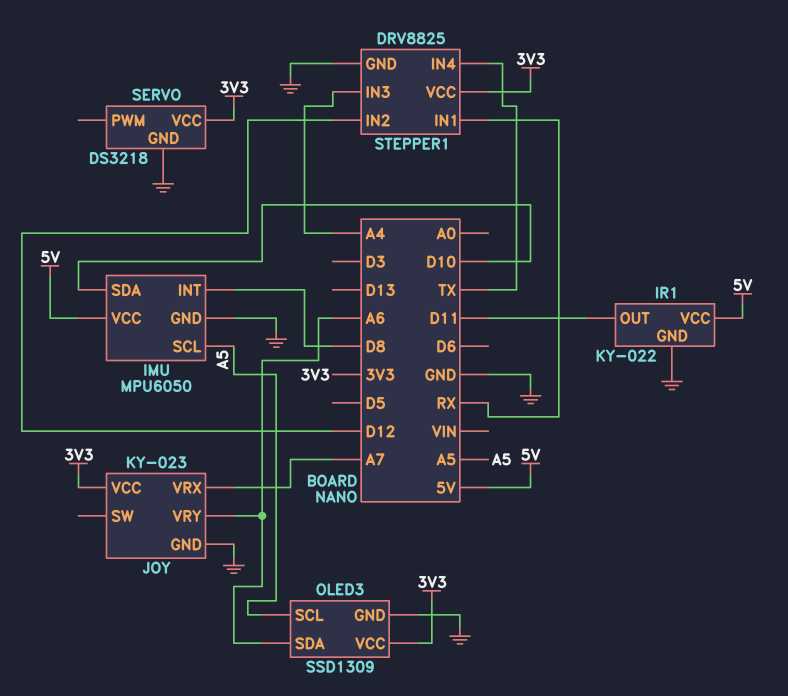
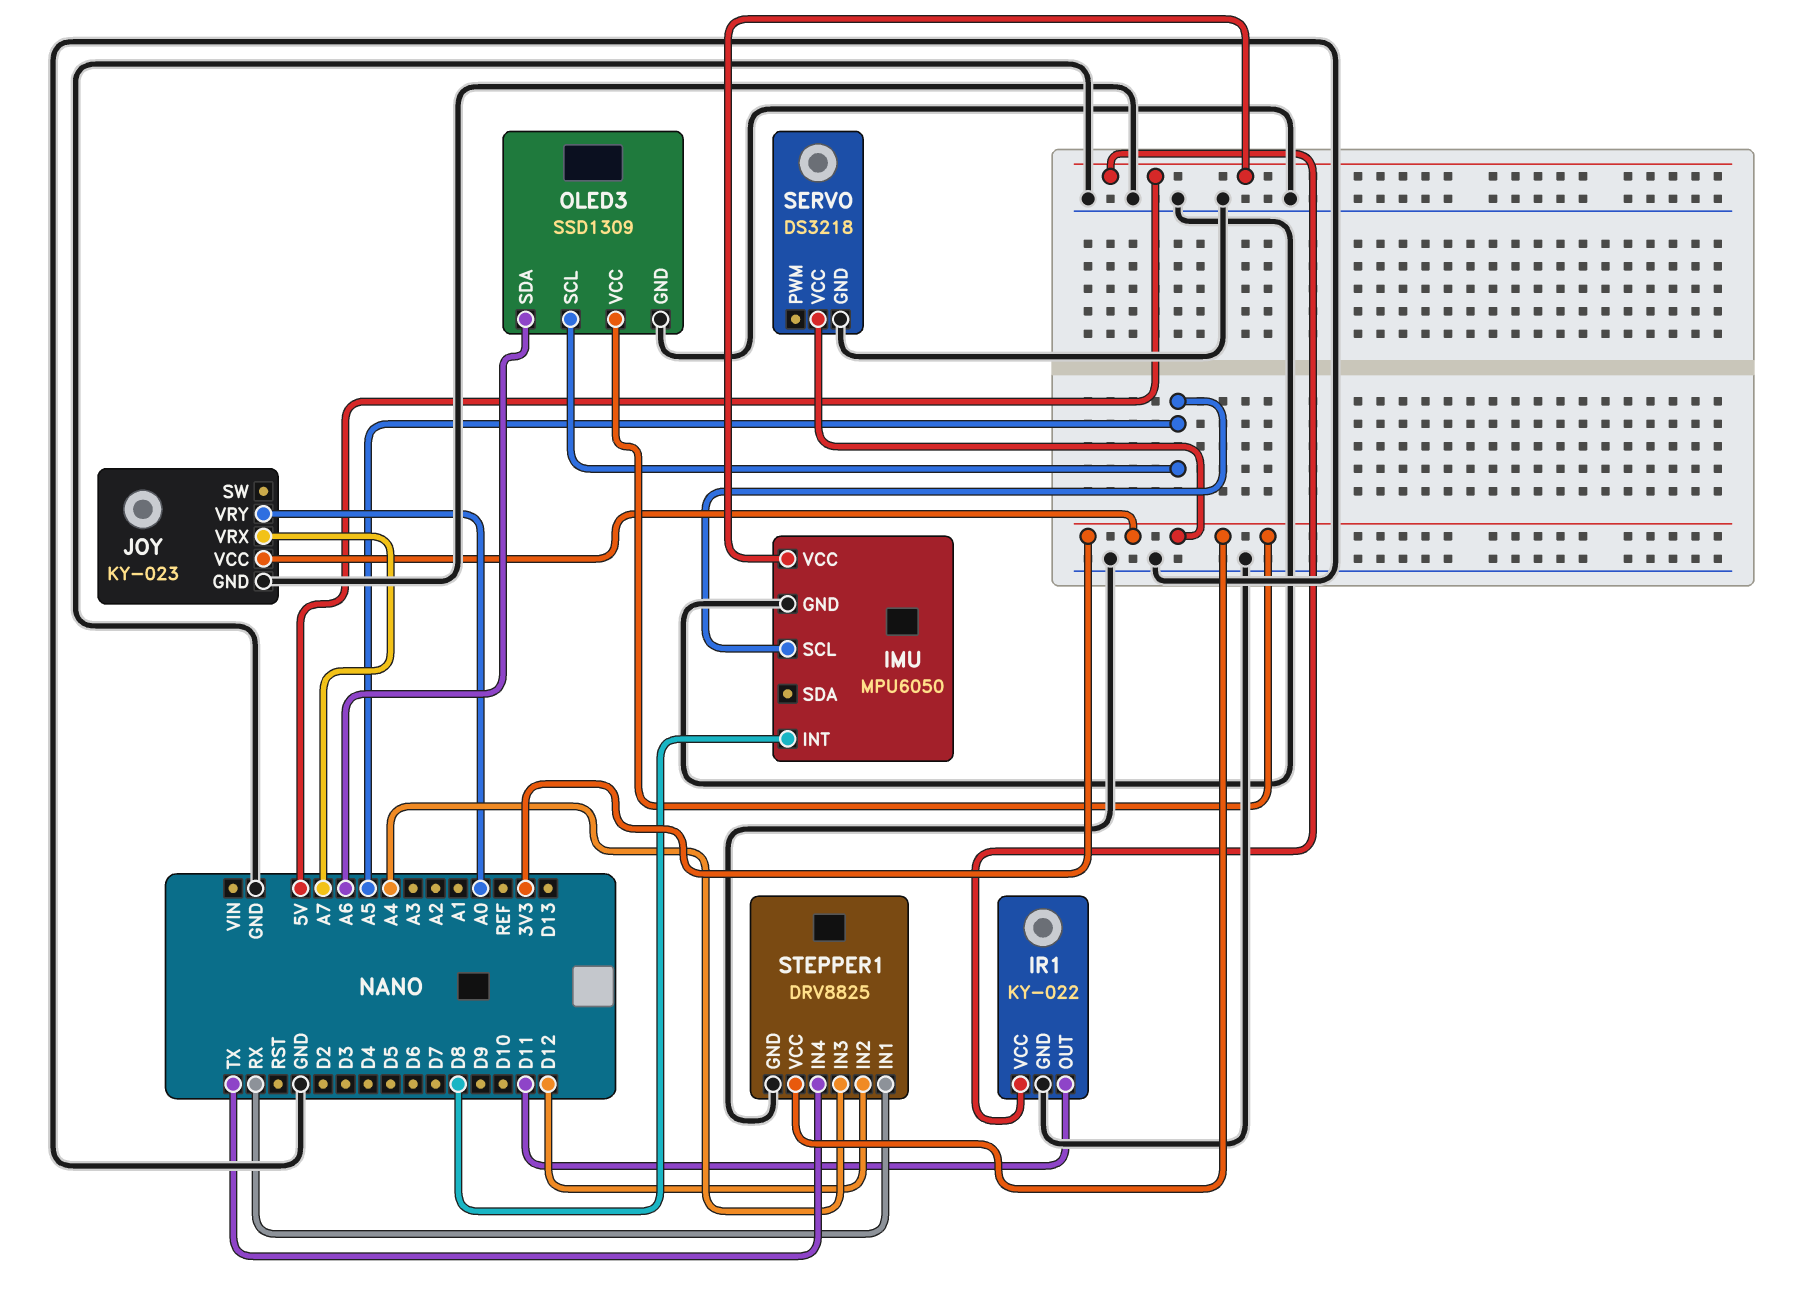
IMU pin SDA: D10 -> none
JOY pin VRY: A6 -> A0

